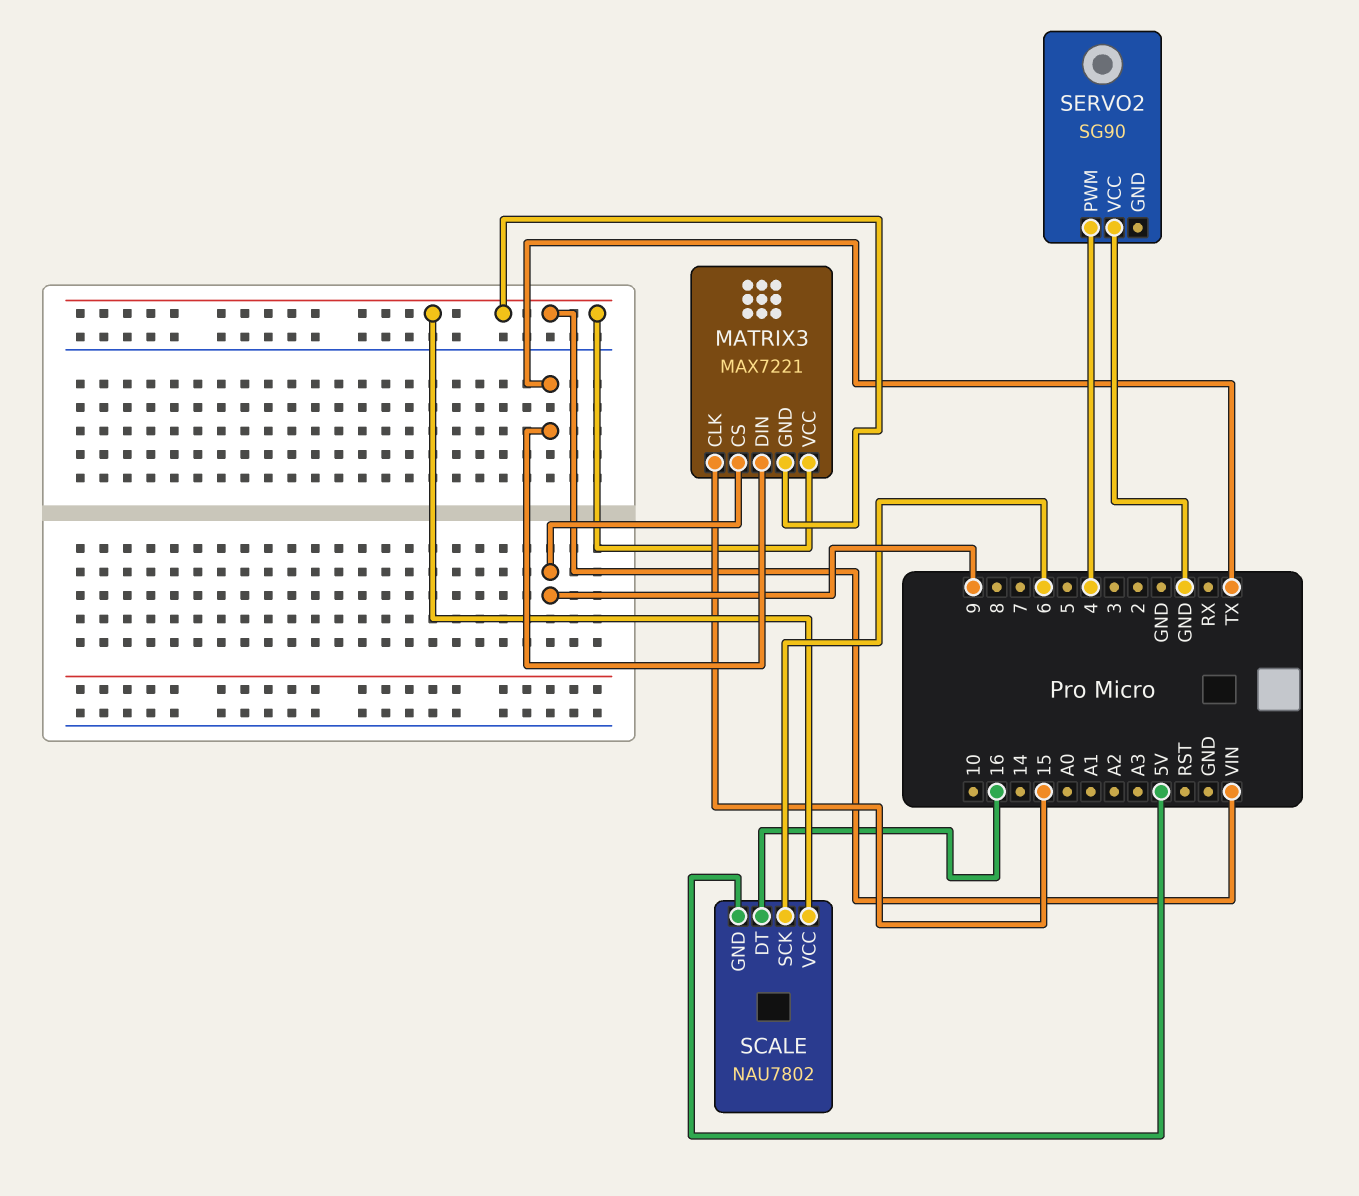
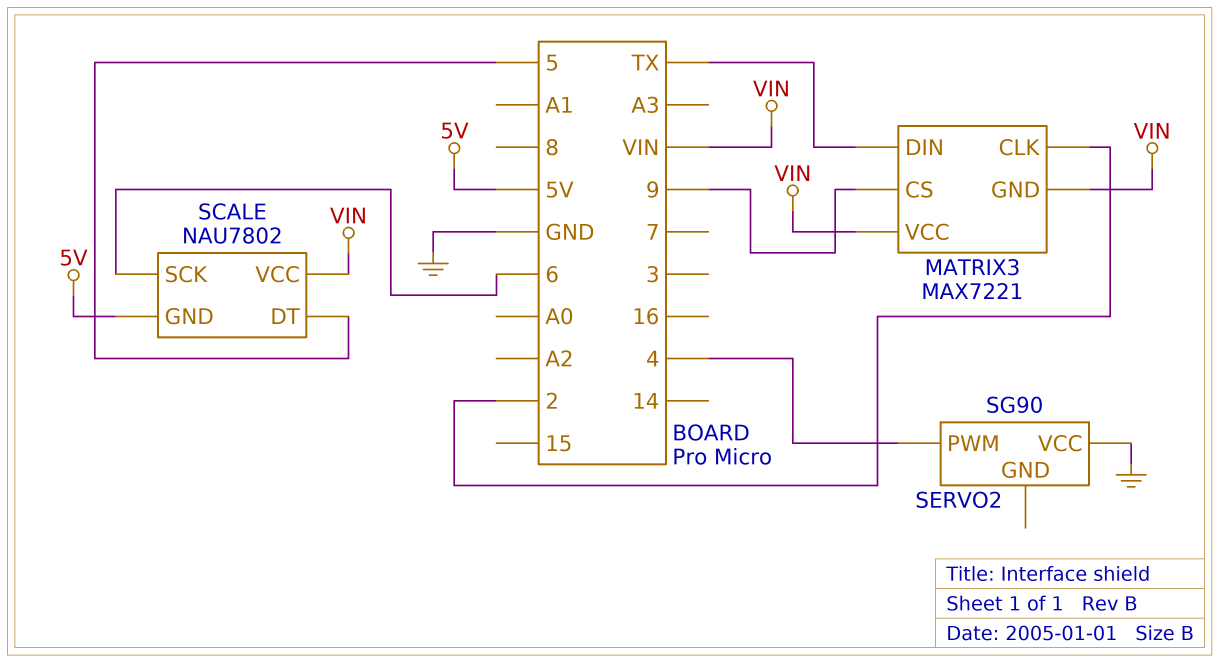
MATRIX3 pin CLK: 15 -> 2
SCALE pin DT: 16 -> 5

